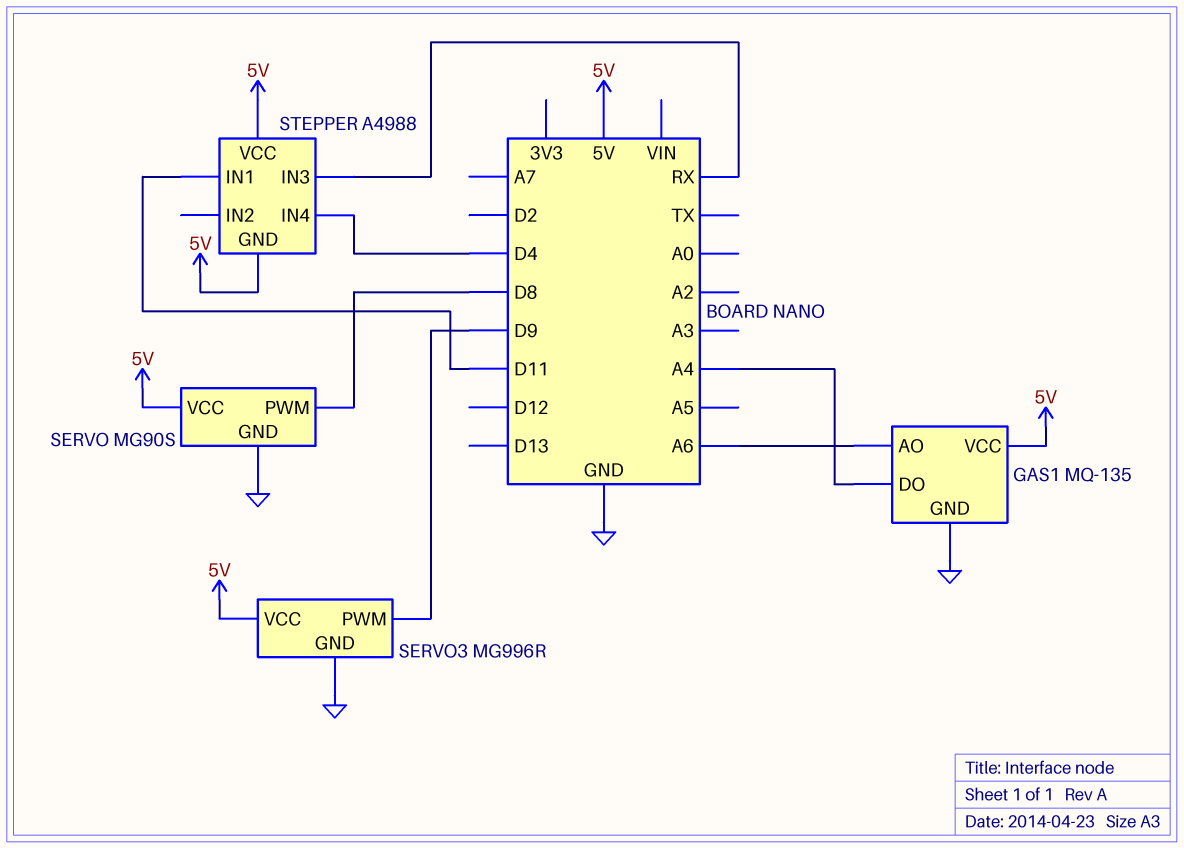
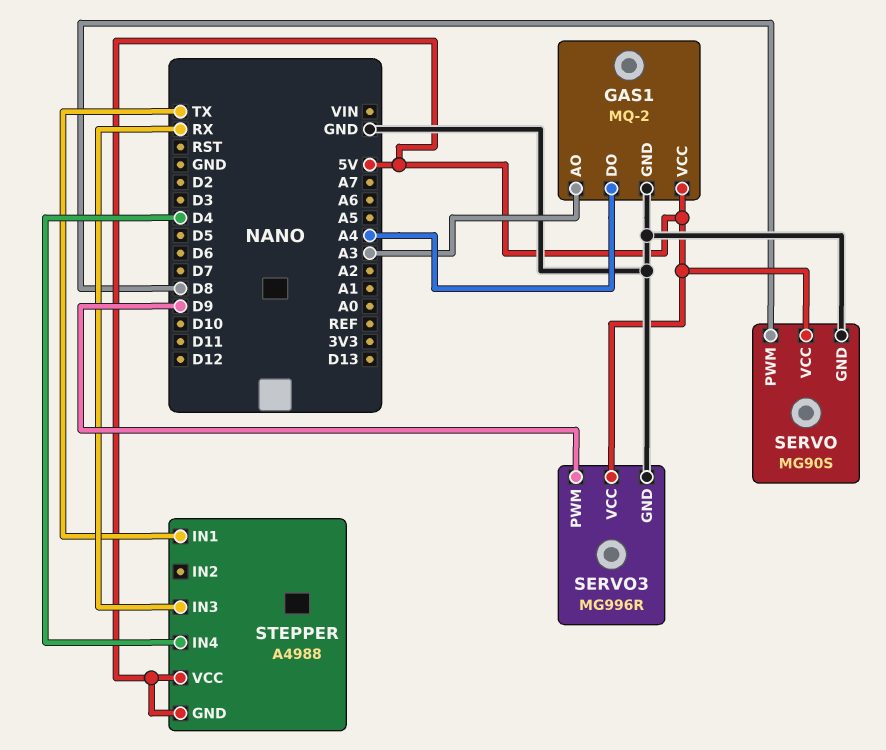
GAS1: MQ-135 -> MQ-2
GAS1 pin AO: A6 -> A3
STEPPER pin IN1: D11 -> TX

